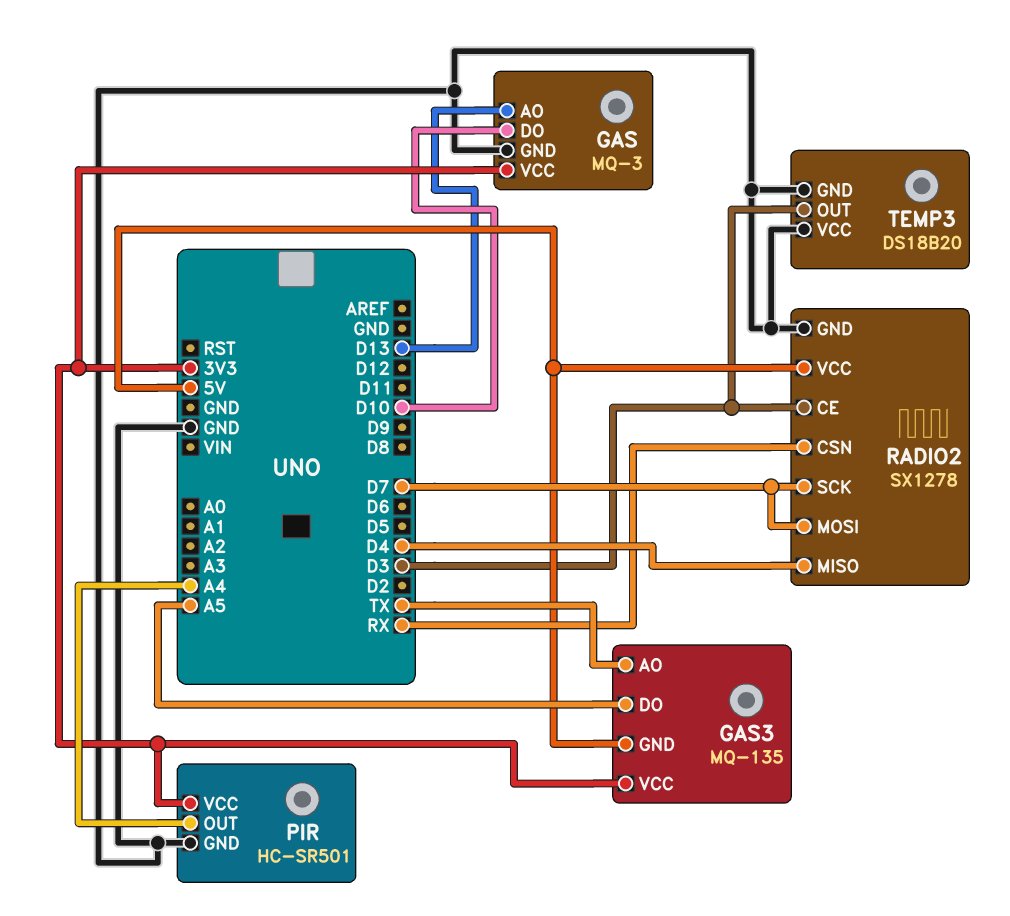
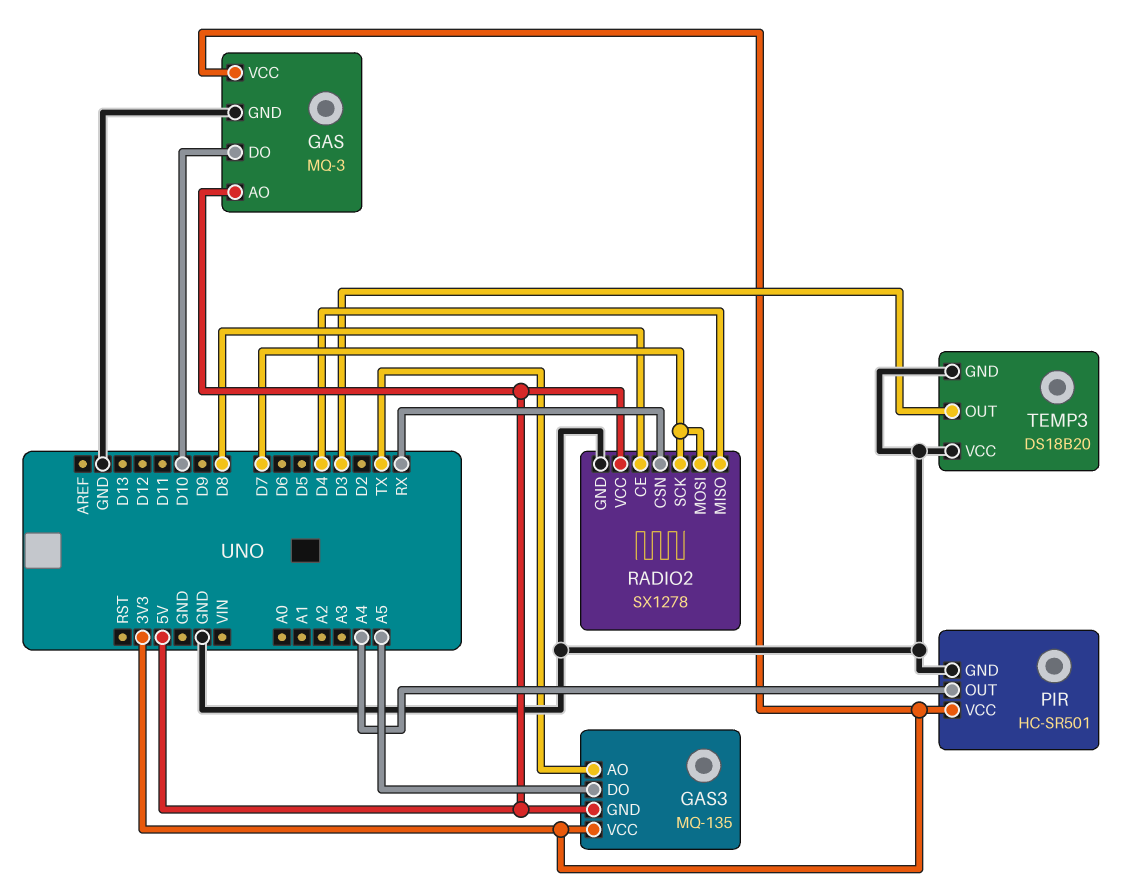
GAS pin AO: D13 -> 5V
RADIO2 pin CE: D3 -> D8

